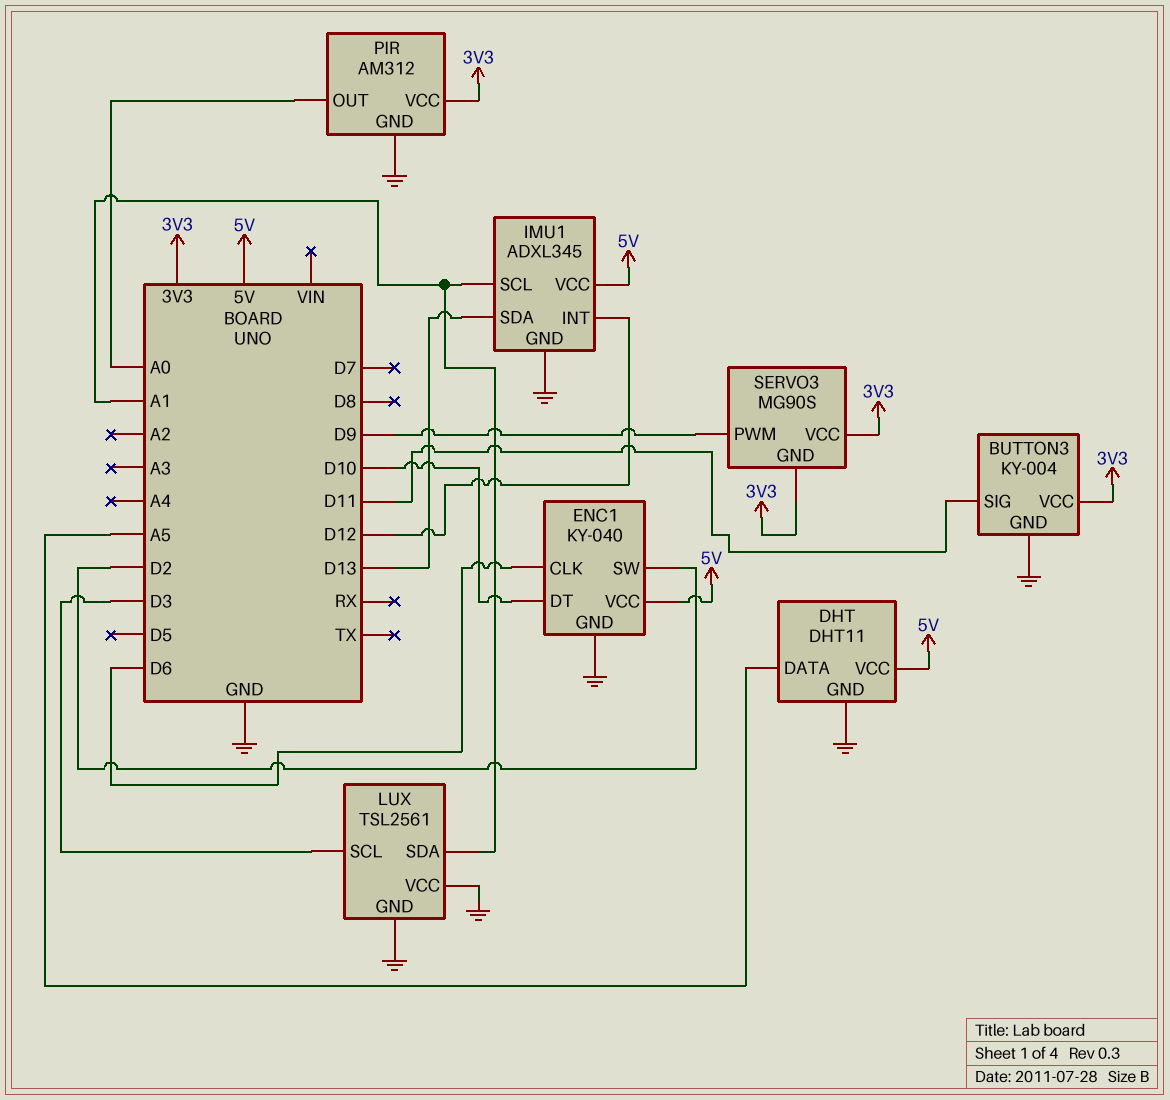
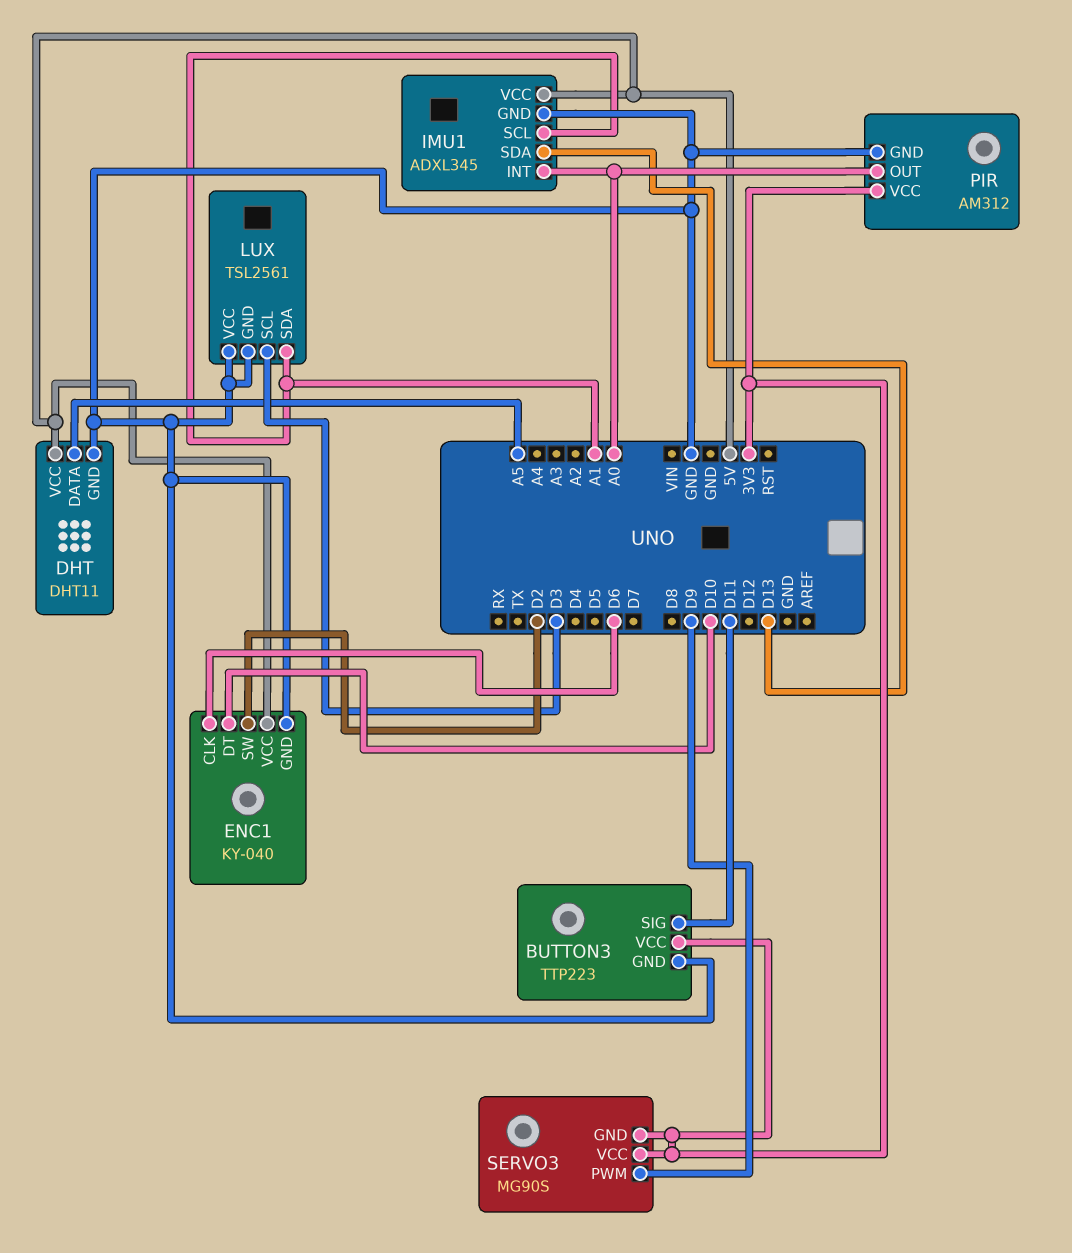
BUTTON3: KY-004 -> TTP223
IMU1 pin INT: D12 -> A0

